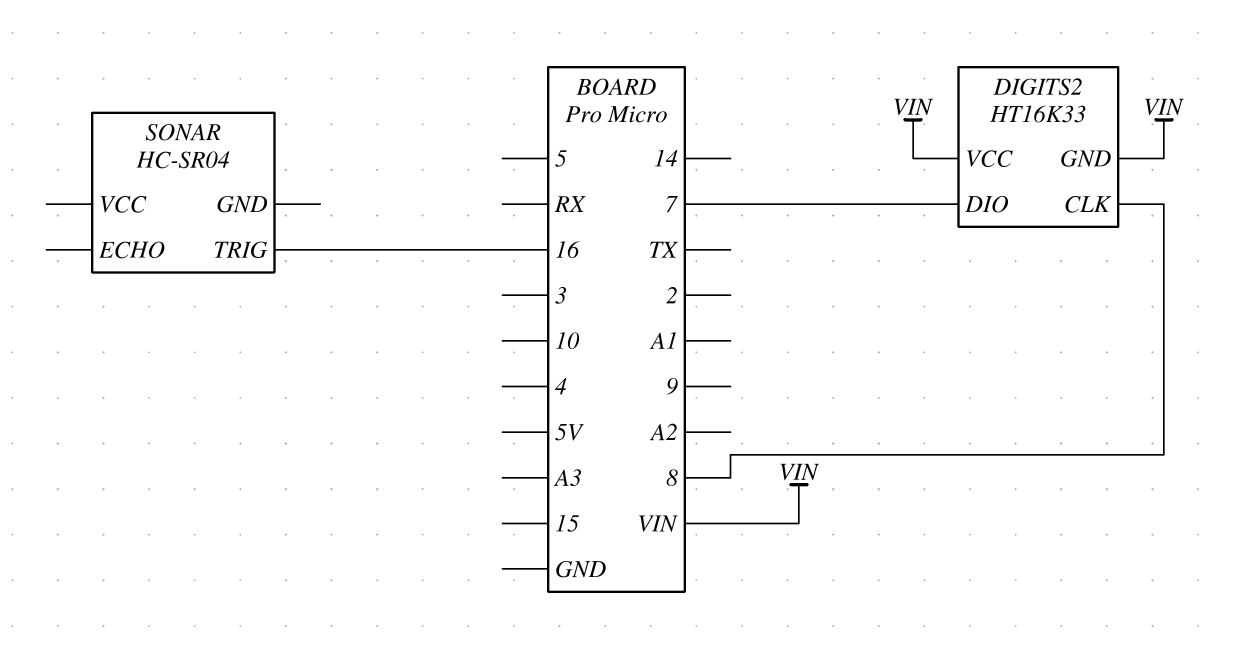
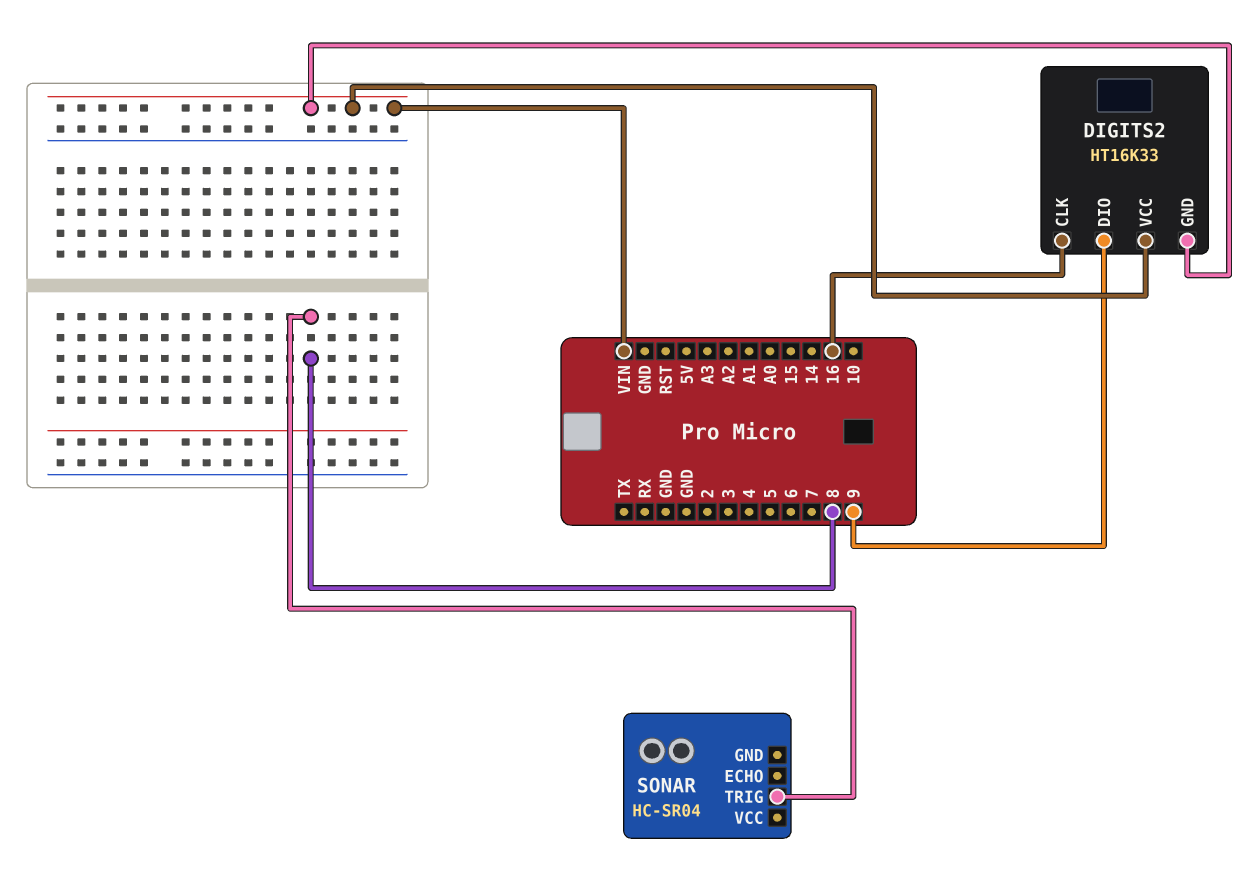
DIGITS2 pin CLK: 8 -> 16
DIGITS2 pin DIO: 7 -> 9
SONAR pin TRIG: 16 -> 8

